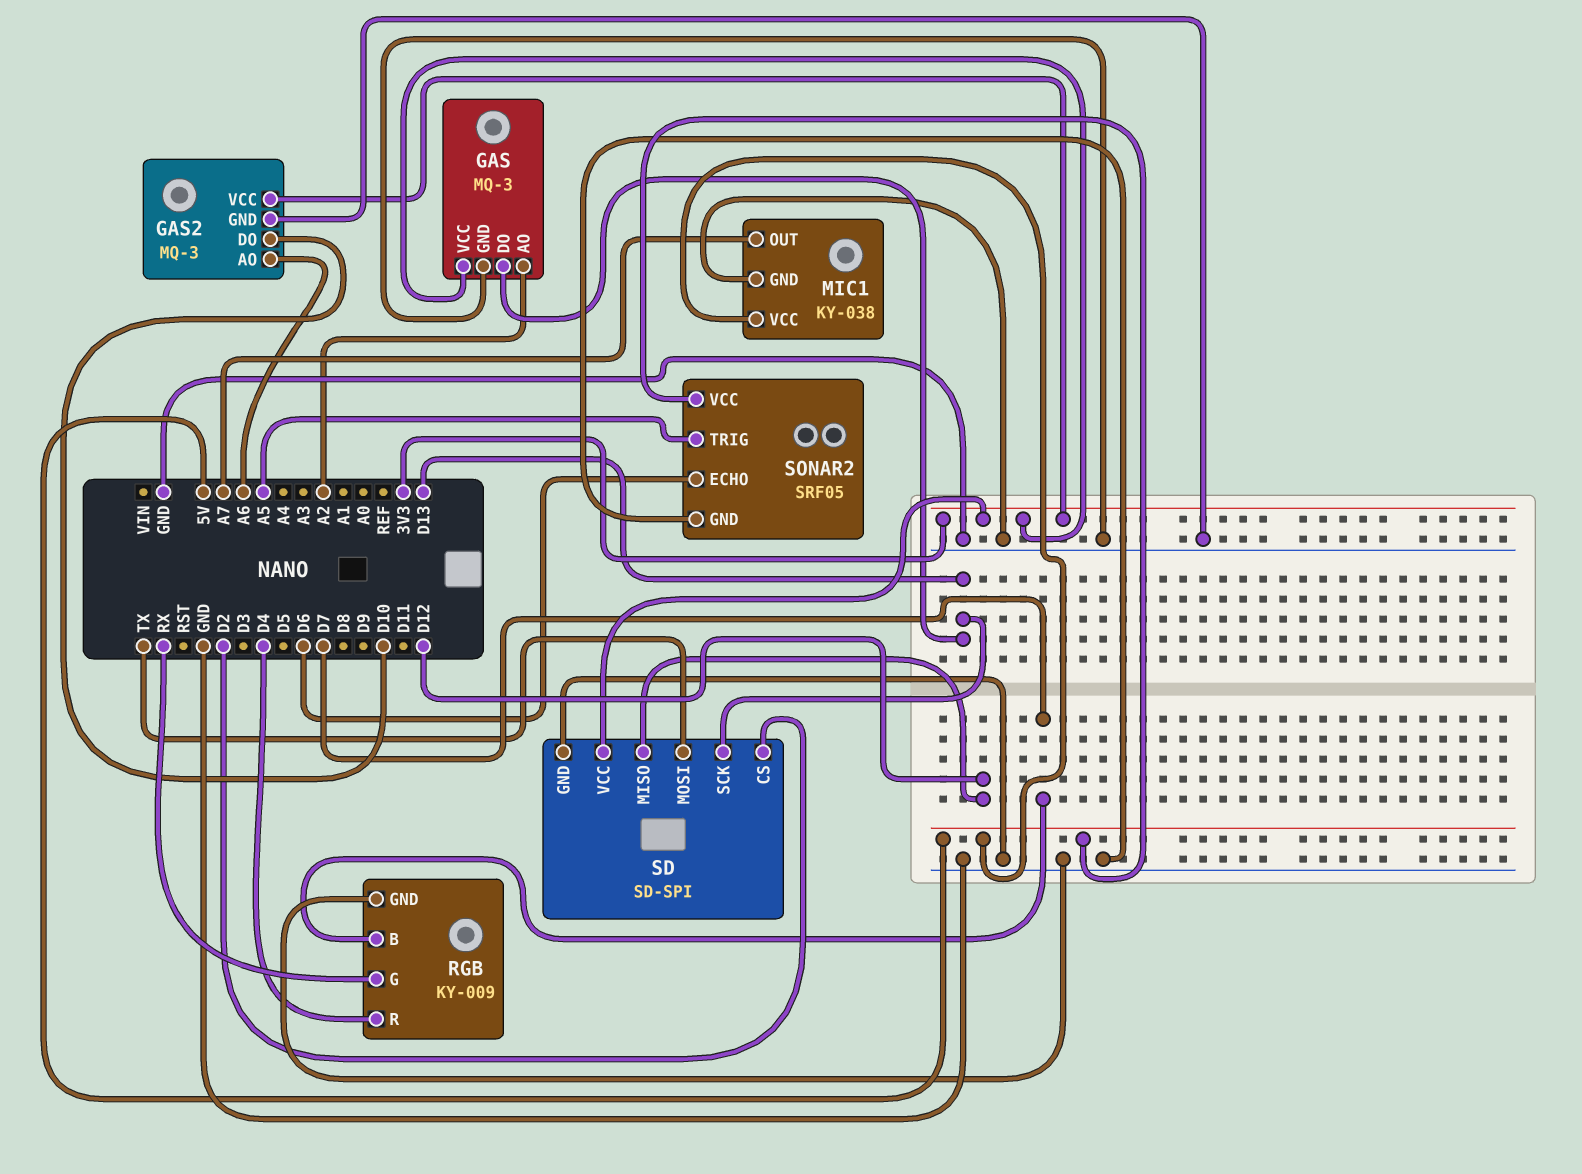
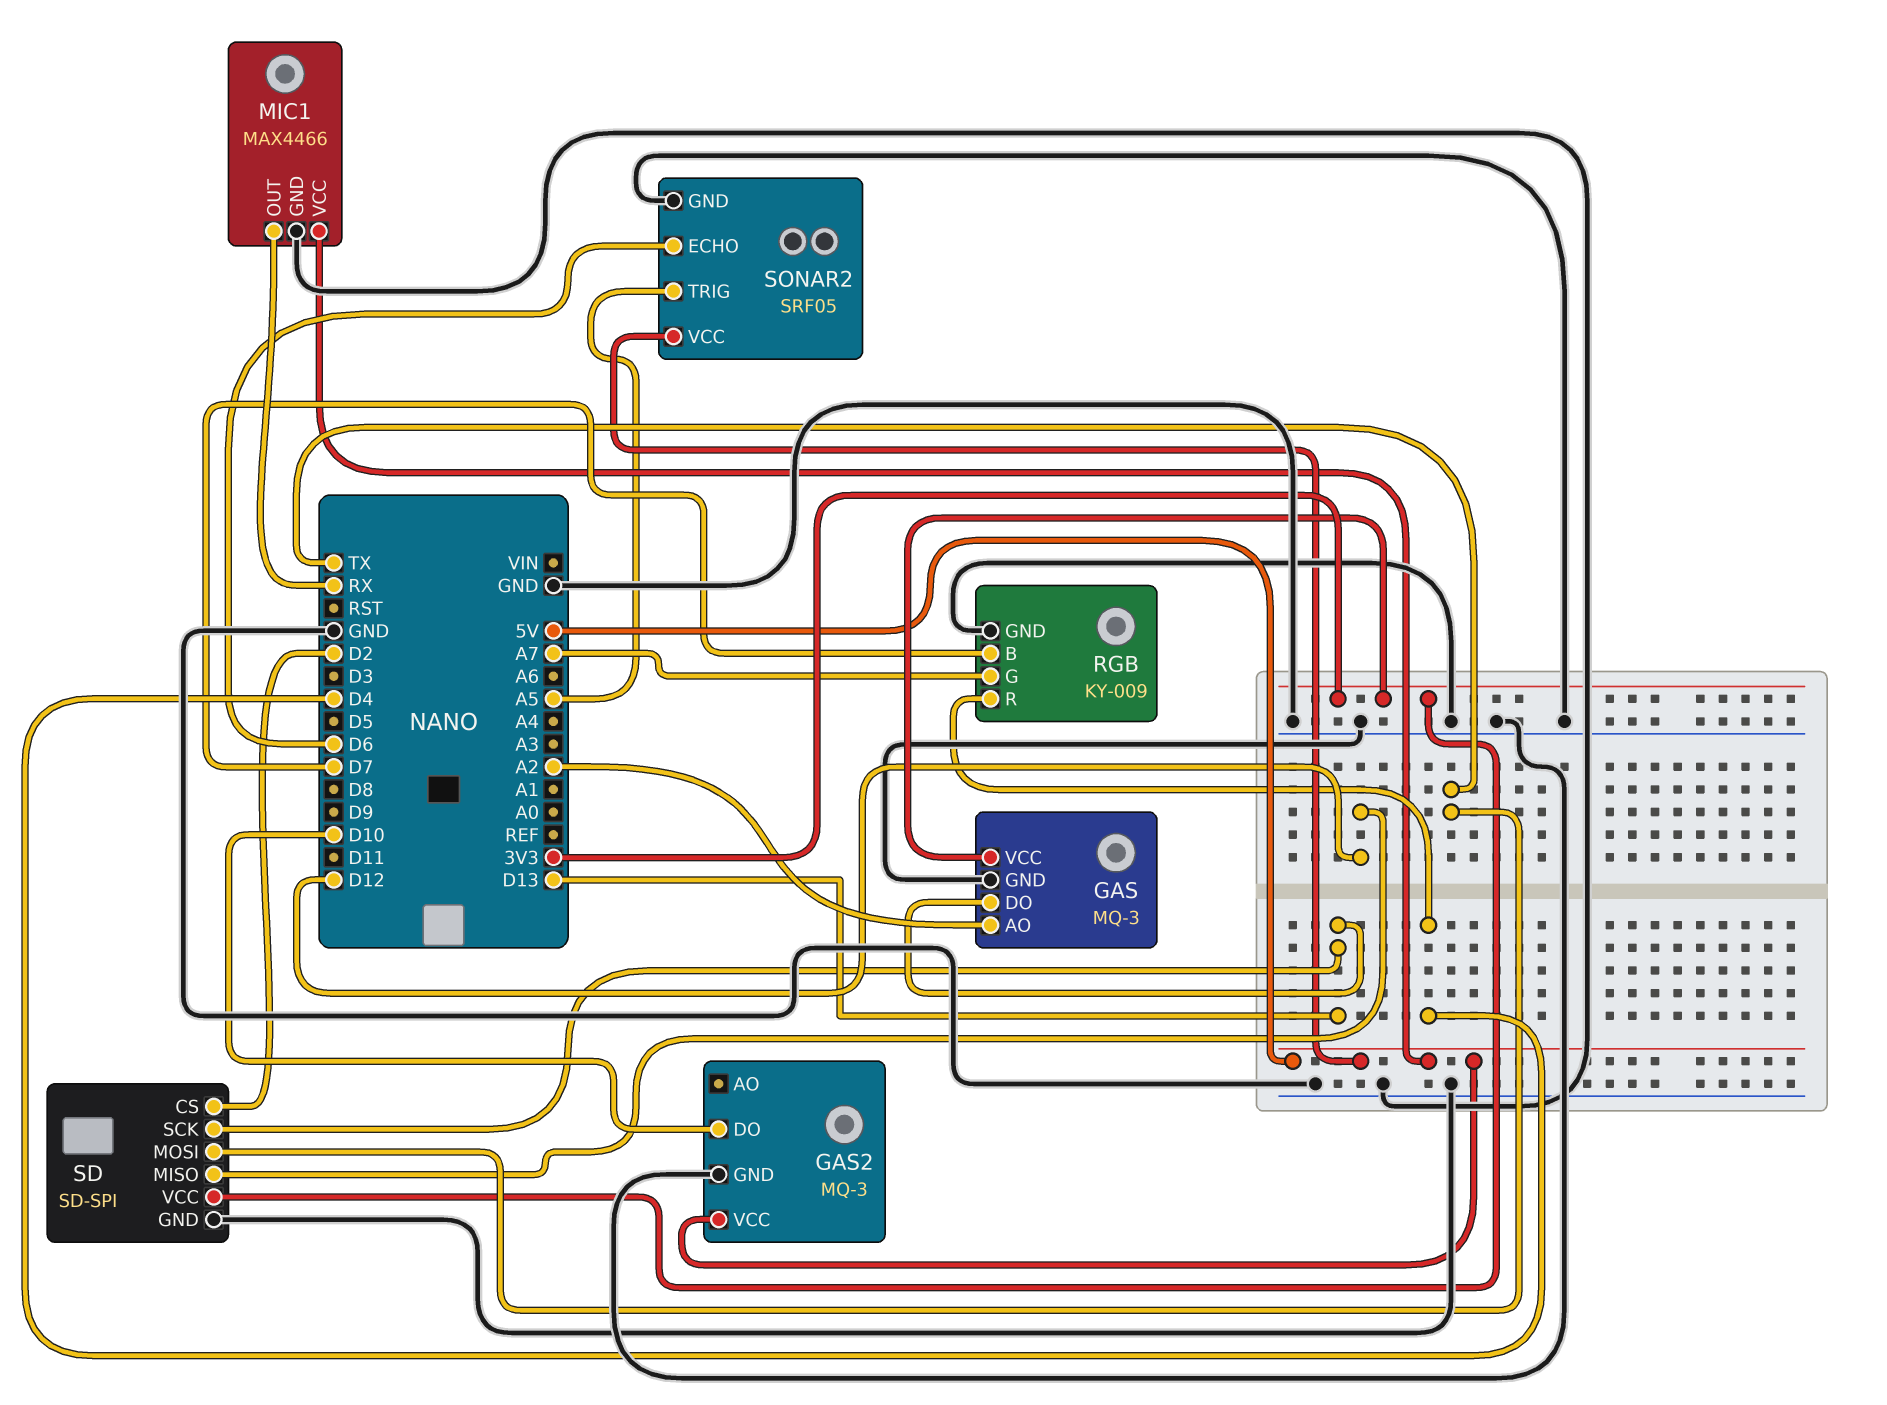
GAS2 pin AO: A6 -> none
GAS2 pin VCC: 3V3 -> 5V
MIC1: KY-038 -> MAX4466
MIC1 pin OUT: A7 -> RX
RGB pin G: RX -> A7

